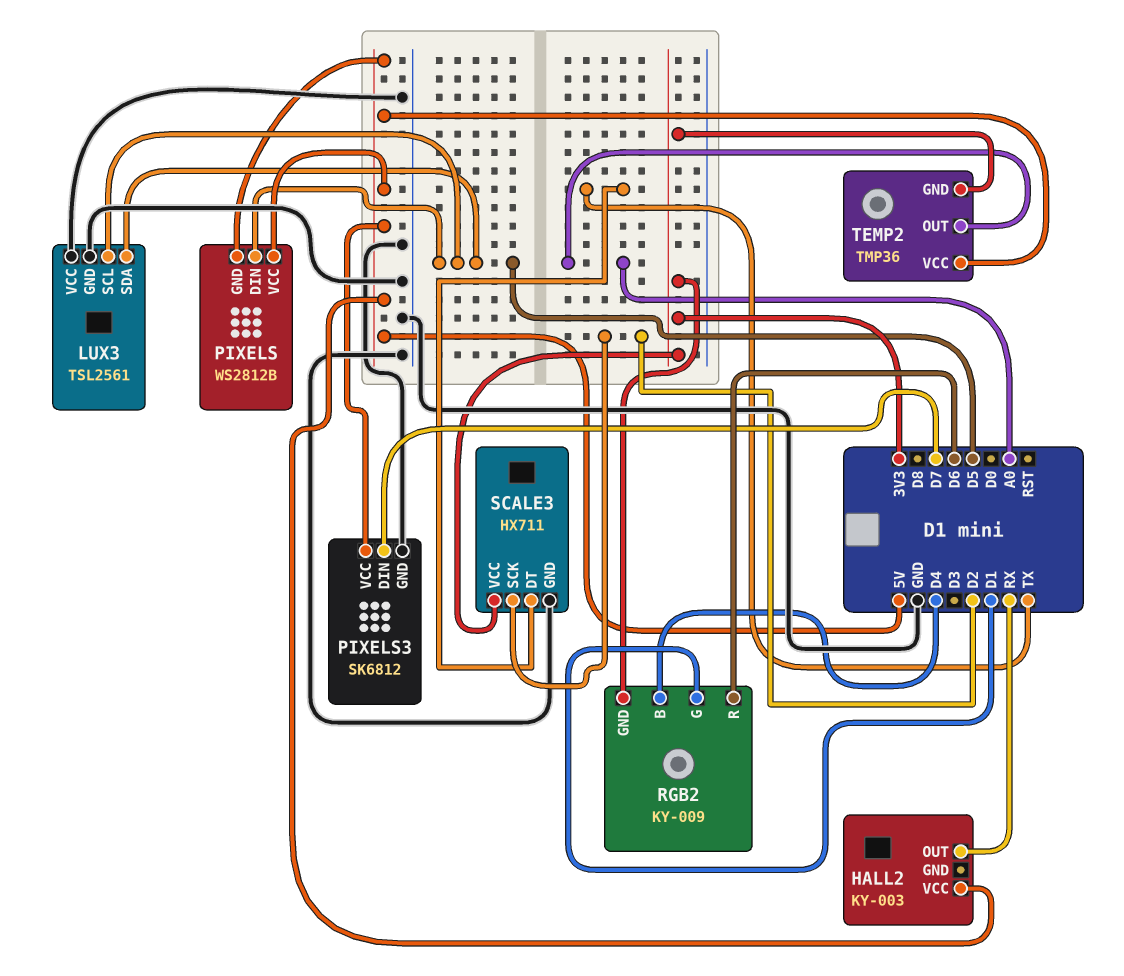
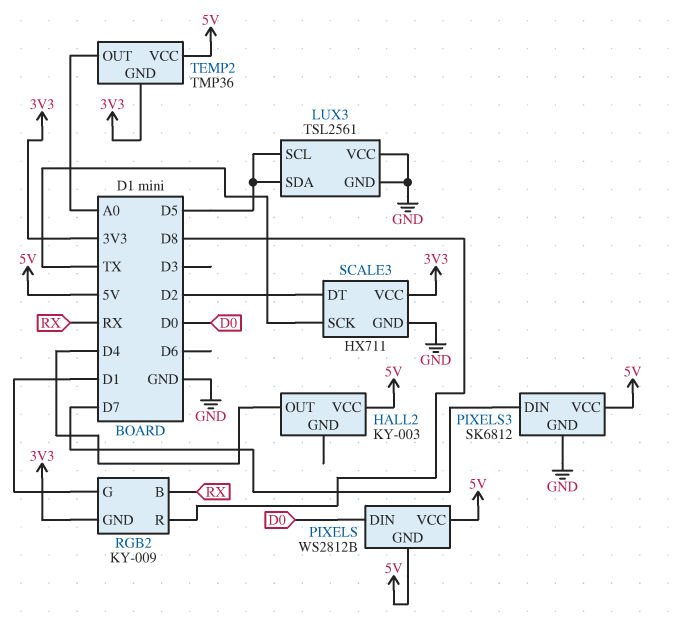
HALL2 pin OUT: RX -> D4
PIXELS pin DIN: D5 -> D0
RGB2 pin B: D4 -> RX
RGB2 pin R: D6 -> D8
SCALE3 pin DT: TX -> D2
SCALE3 pin SCK: D2 -> TX

